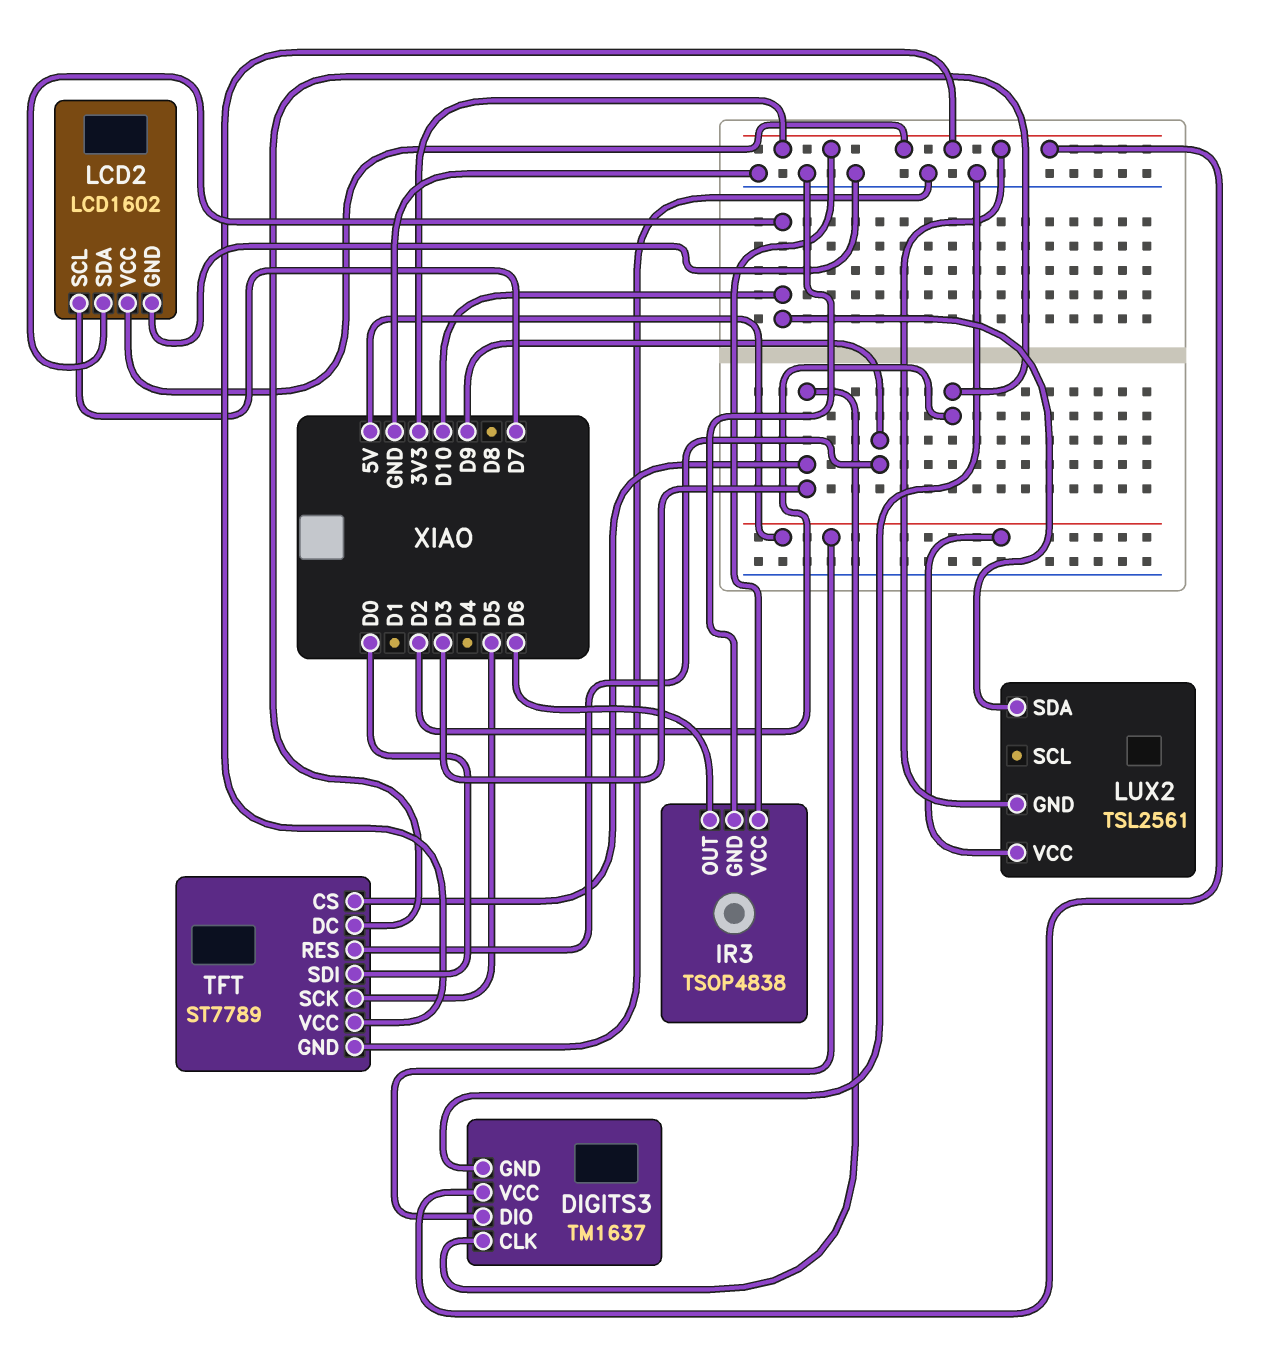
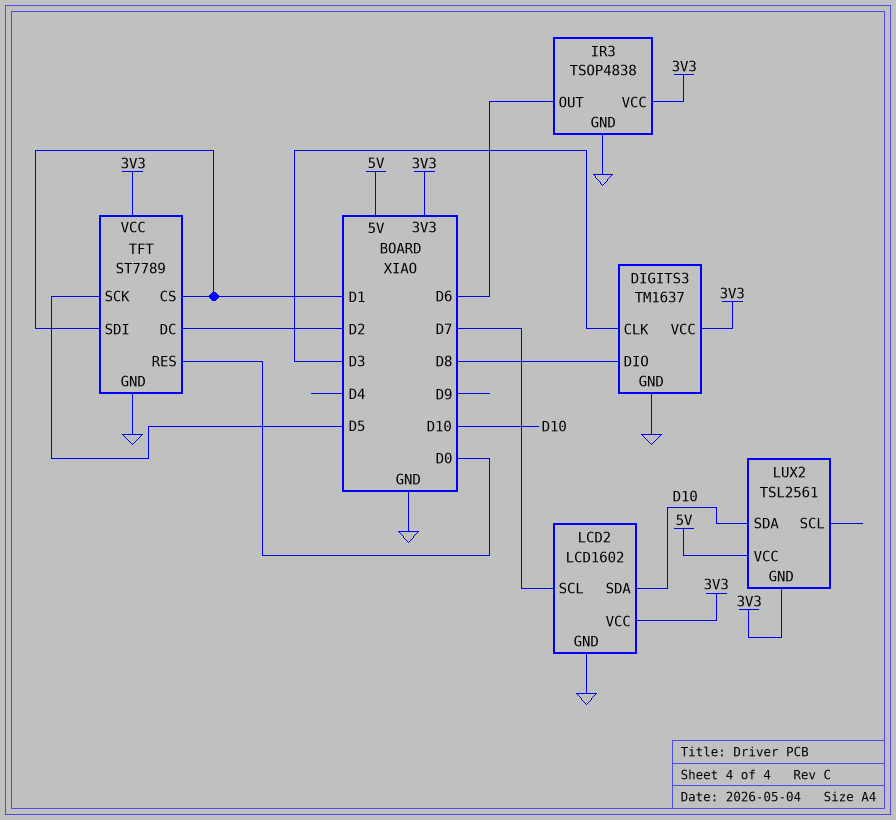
DIGITS3 pin DIO: 5V -> D8
TFT pin CS: D3 -> D1
TFT pin RES: D9 -> D0
TFT pin SDI: D0 -> D1

